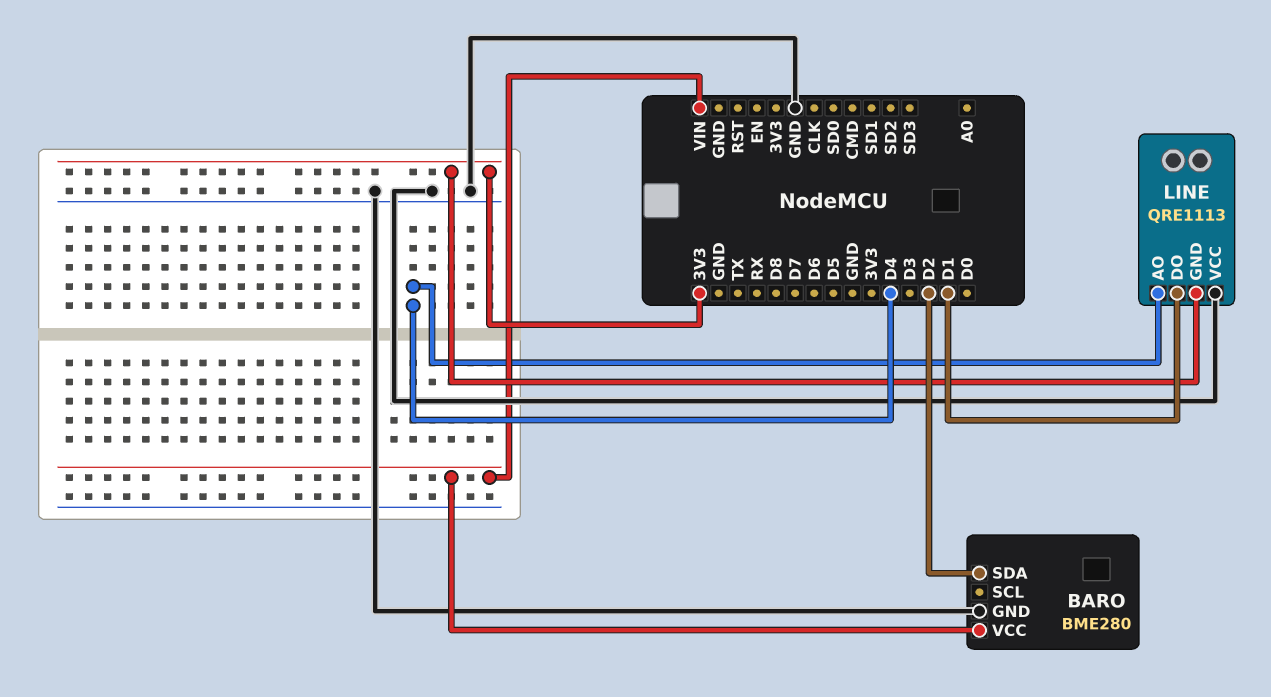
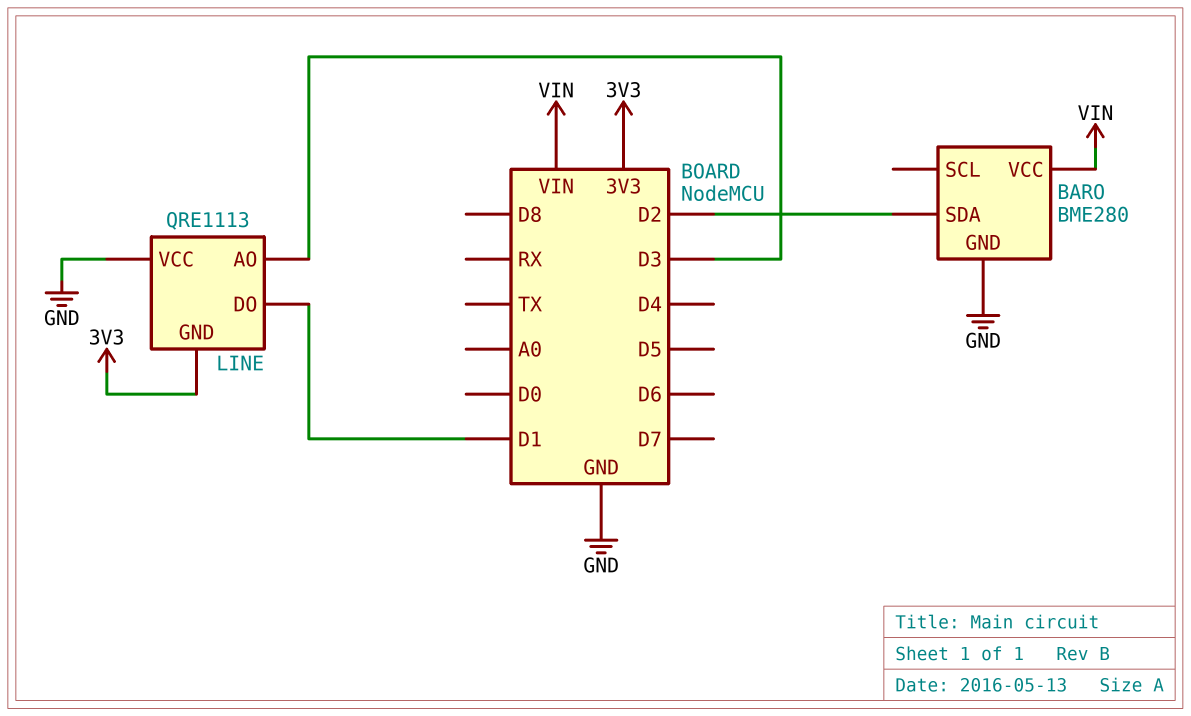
LINE pin AO: D4 -> D3

